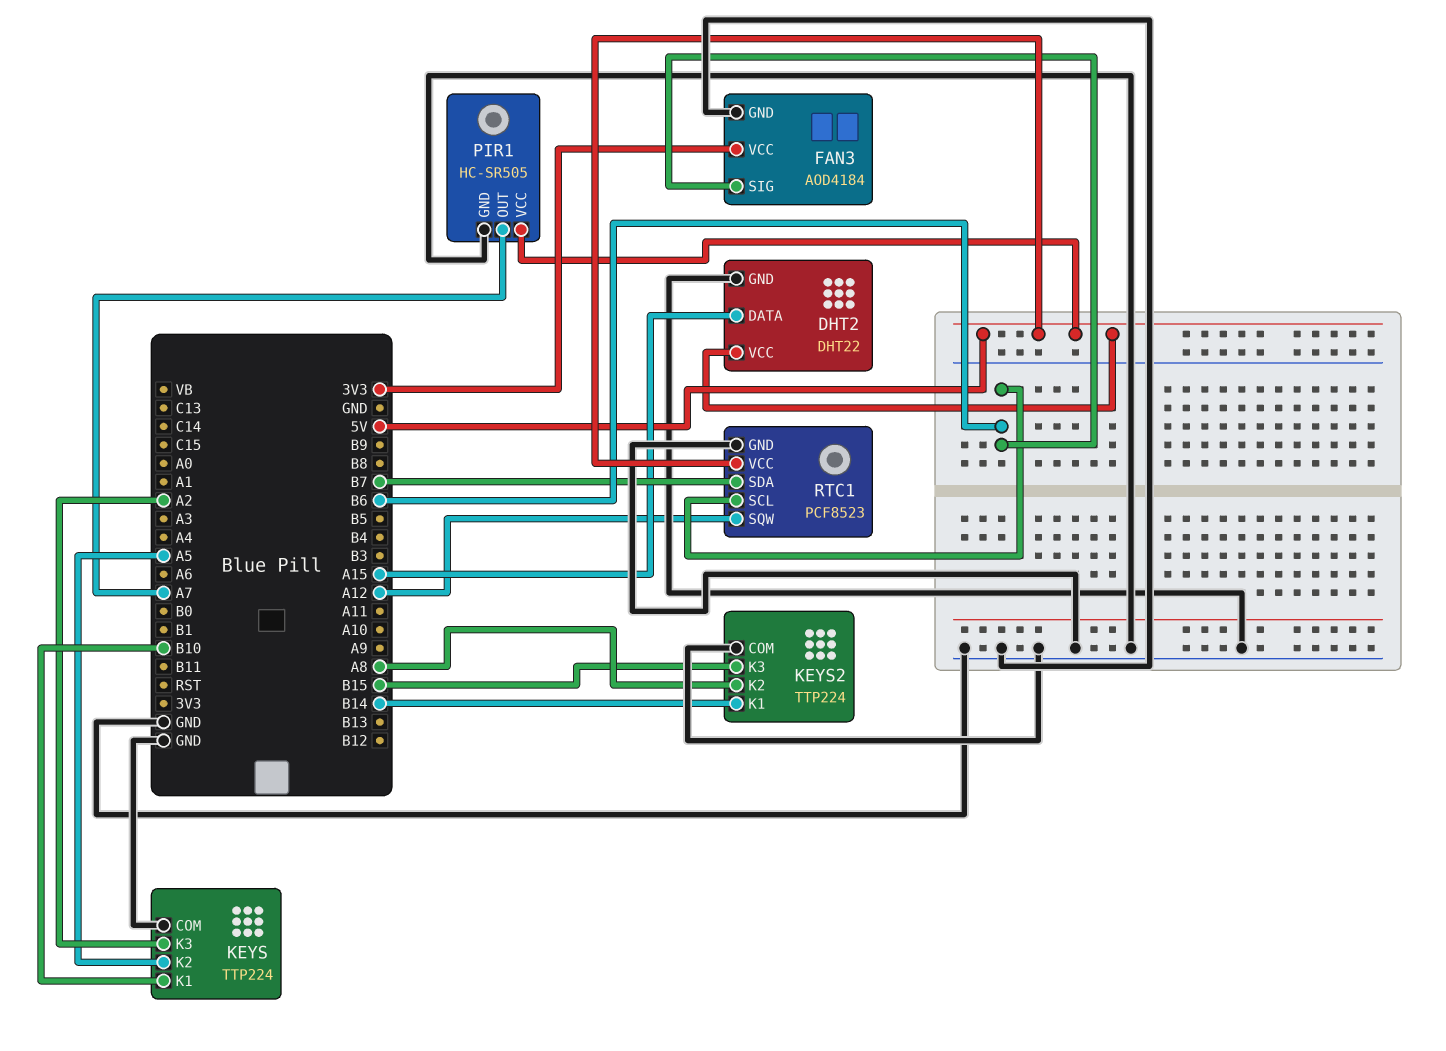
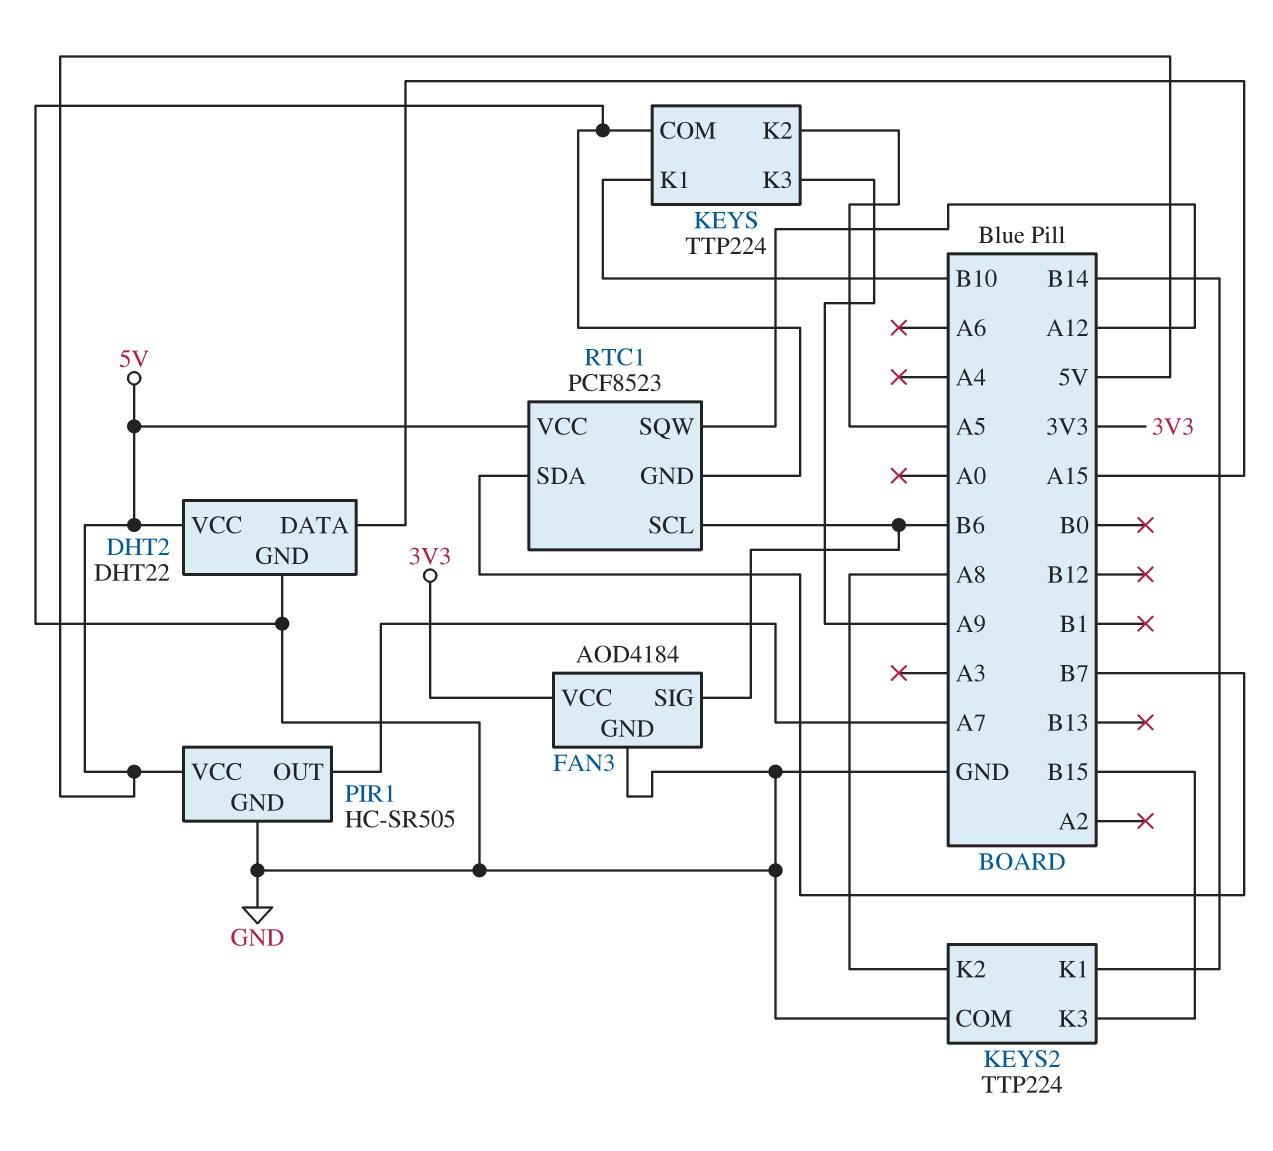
KEYS pin K3: A2 -> A9

